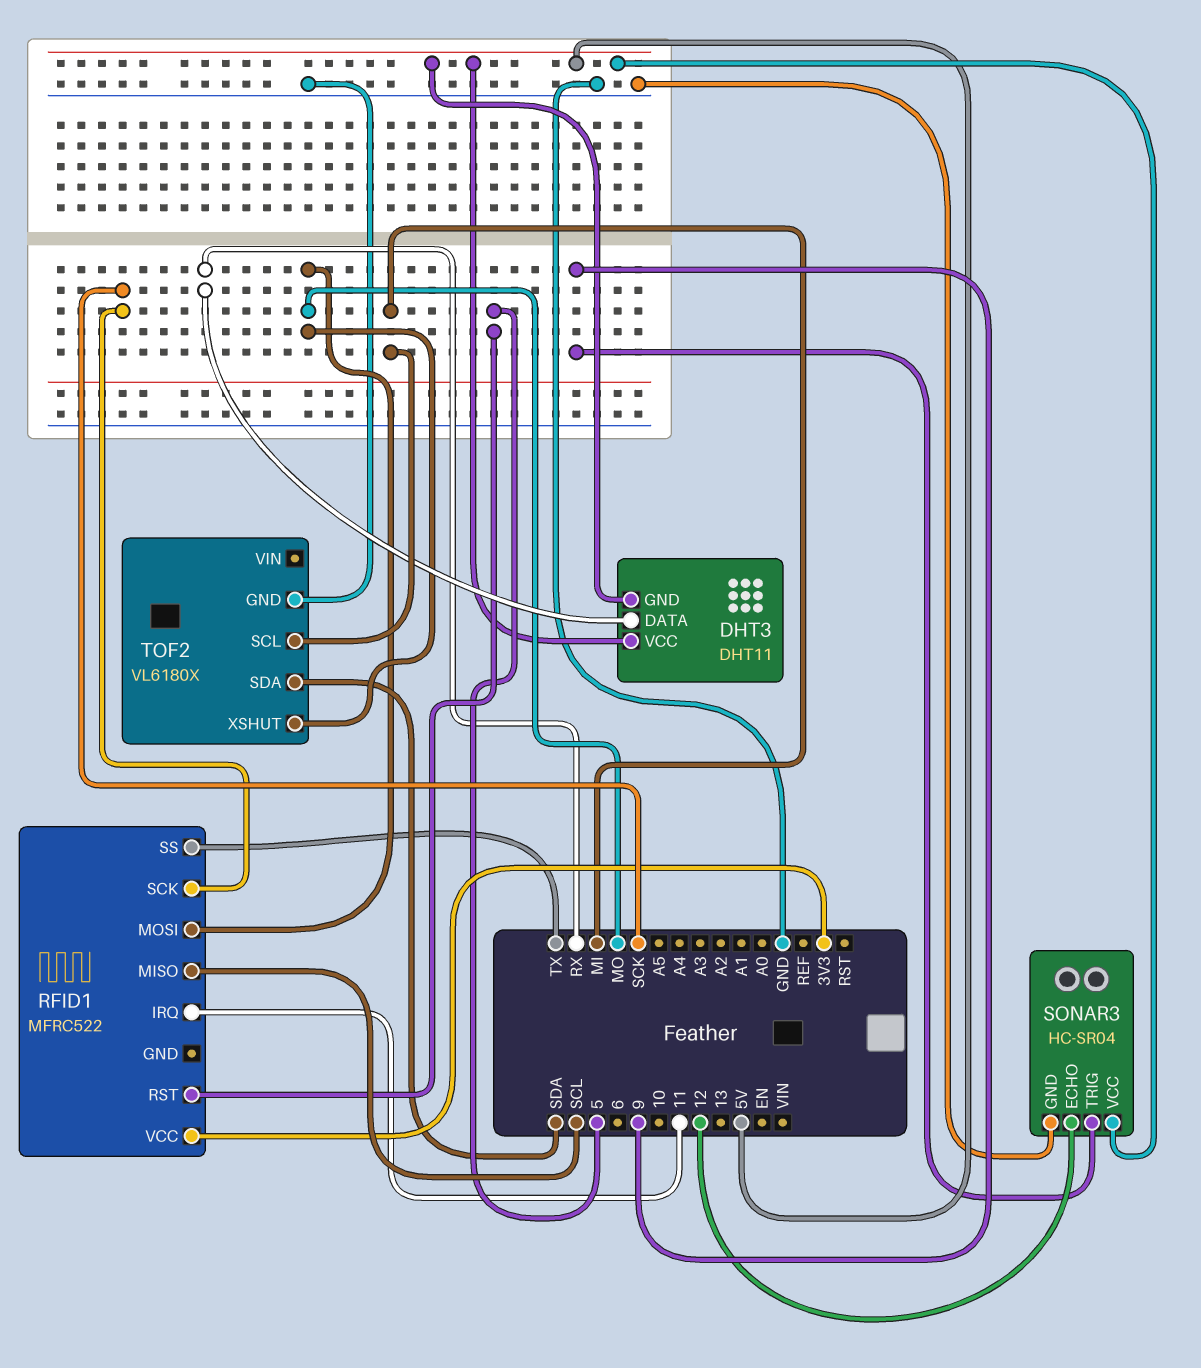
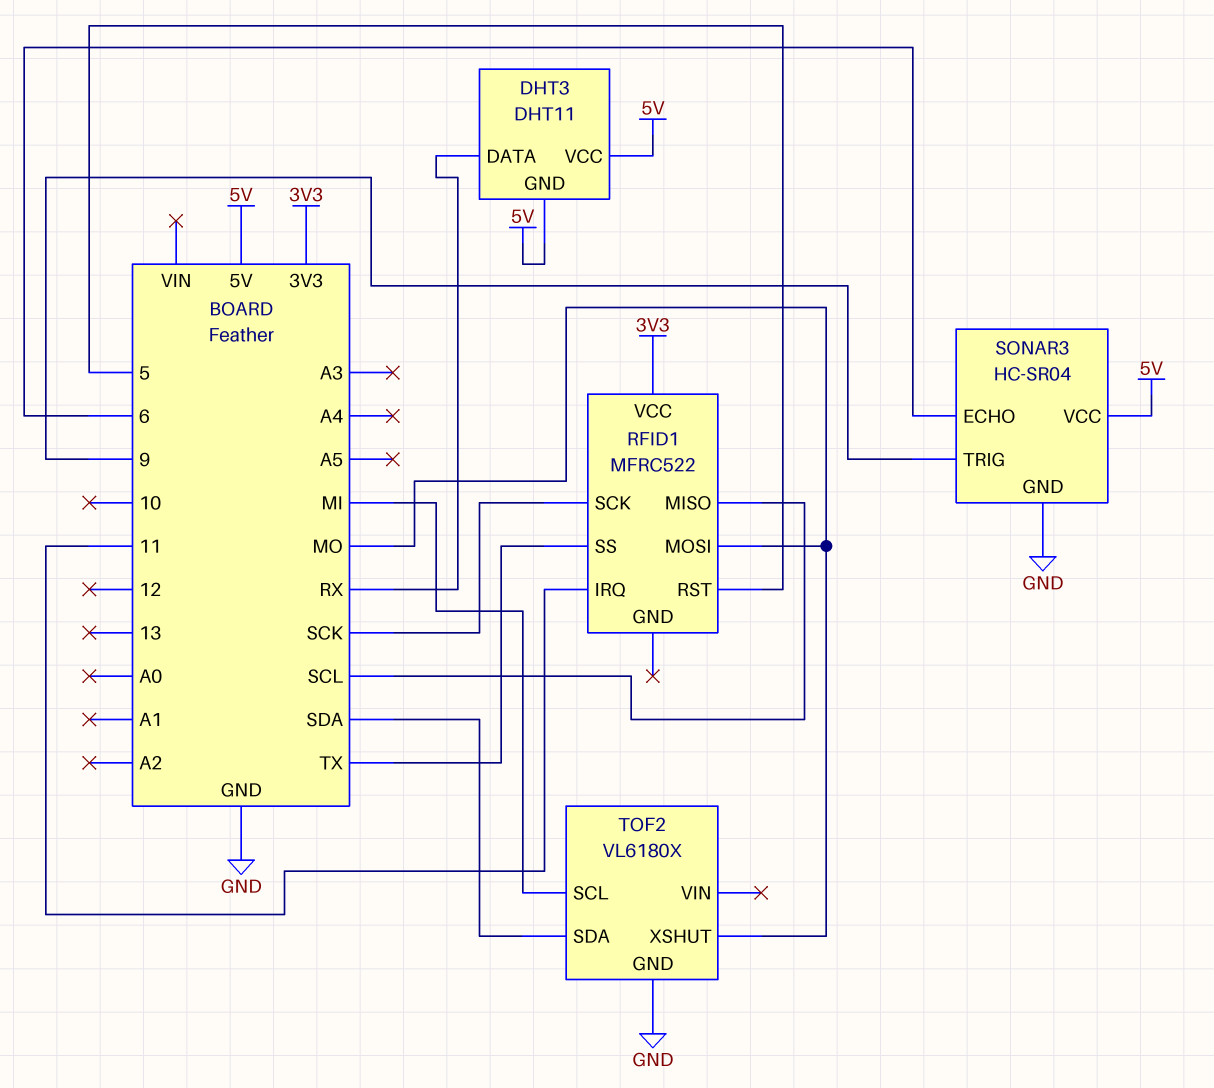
SONAR3 pin ECHO: 12 -> 6

